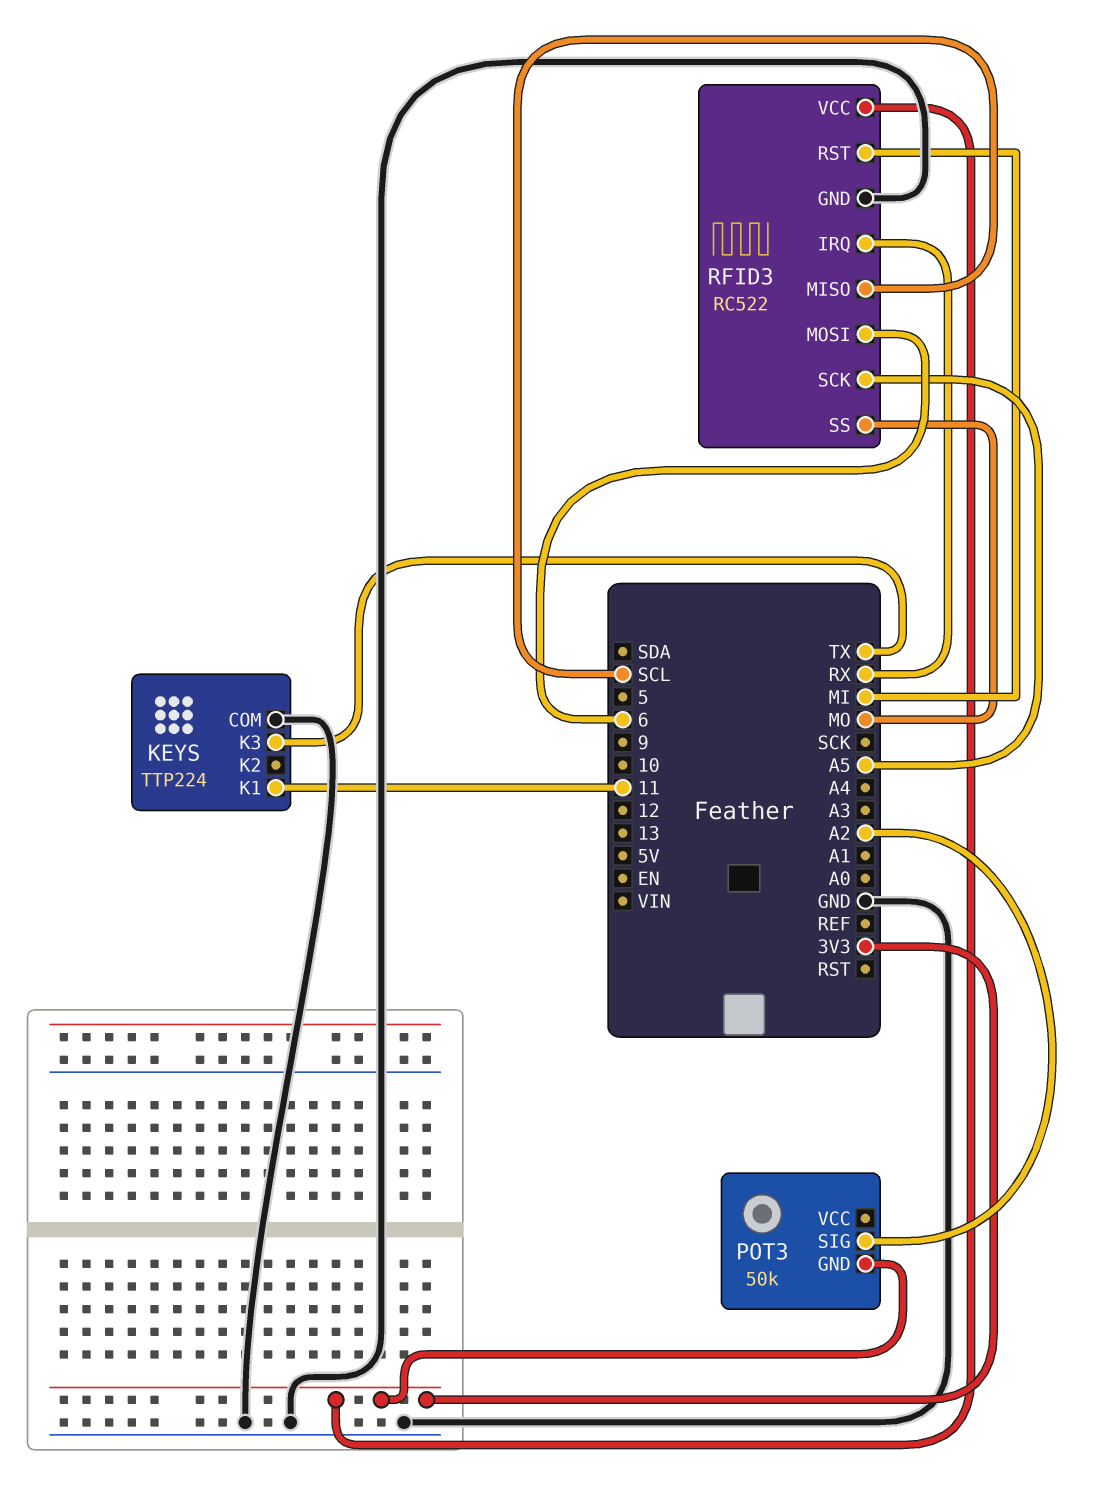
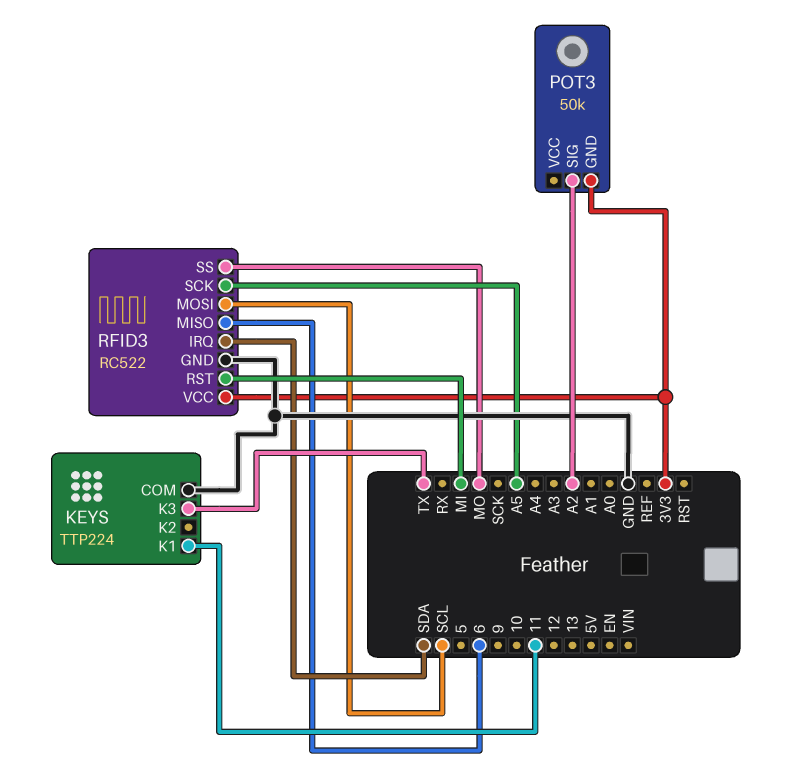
RFID3 pin IRQ: RX -> SDA
RFID3 pin MISO: SCL -> 6
RFID3 pin MOSI: 6 -> SCL

